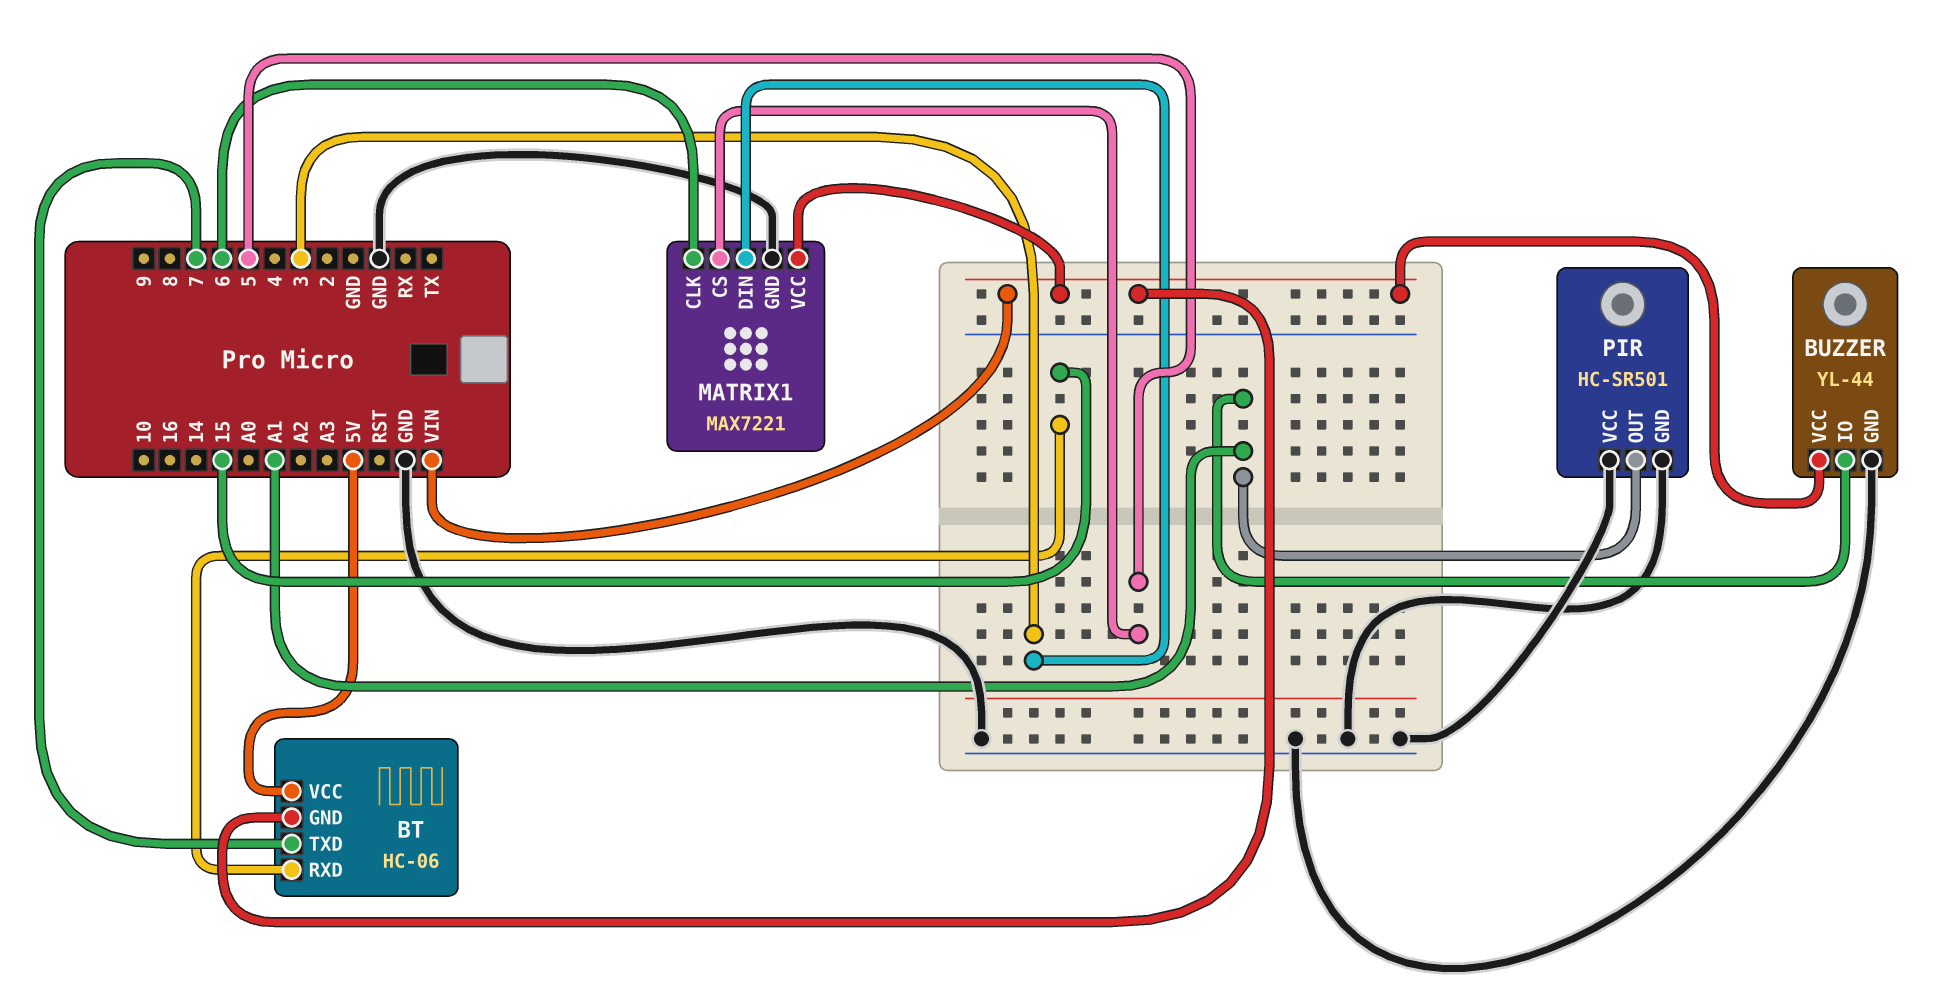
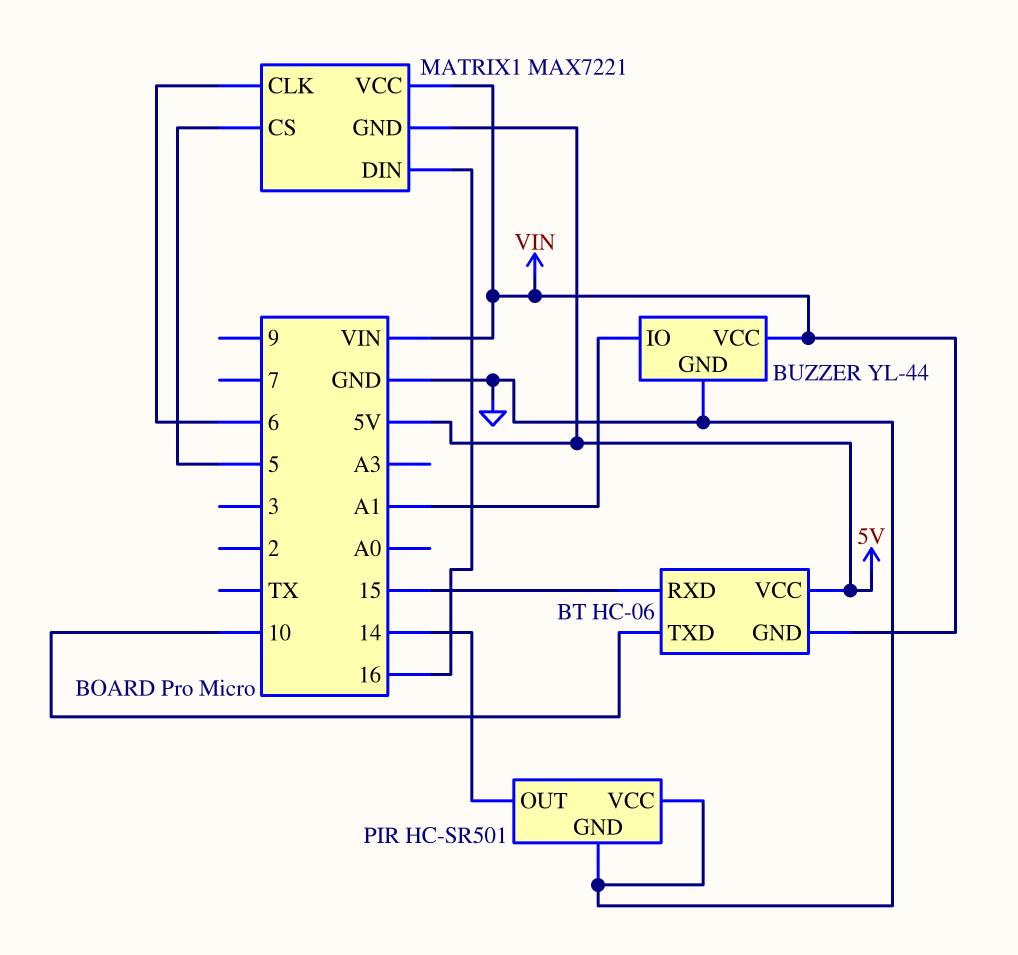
BT pin TXD: 7 -> 10
MATRIX1 pin DIN: 3 -> 16
MATRIX1 pin GND: GND -> 5V
PIR pin OUT: A1 -> 14

